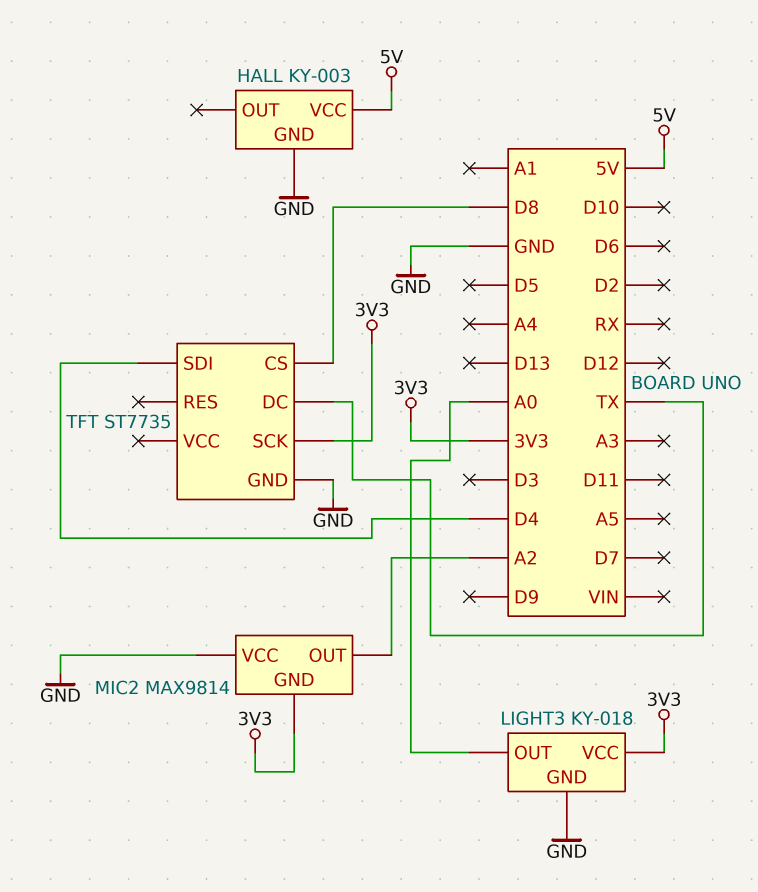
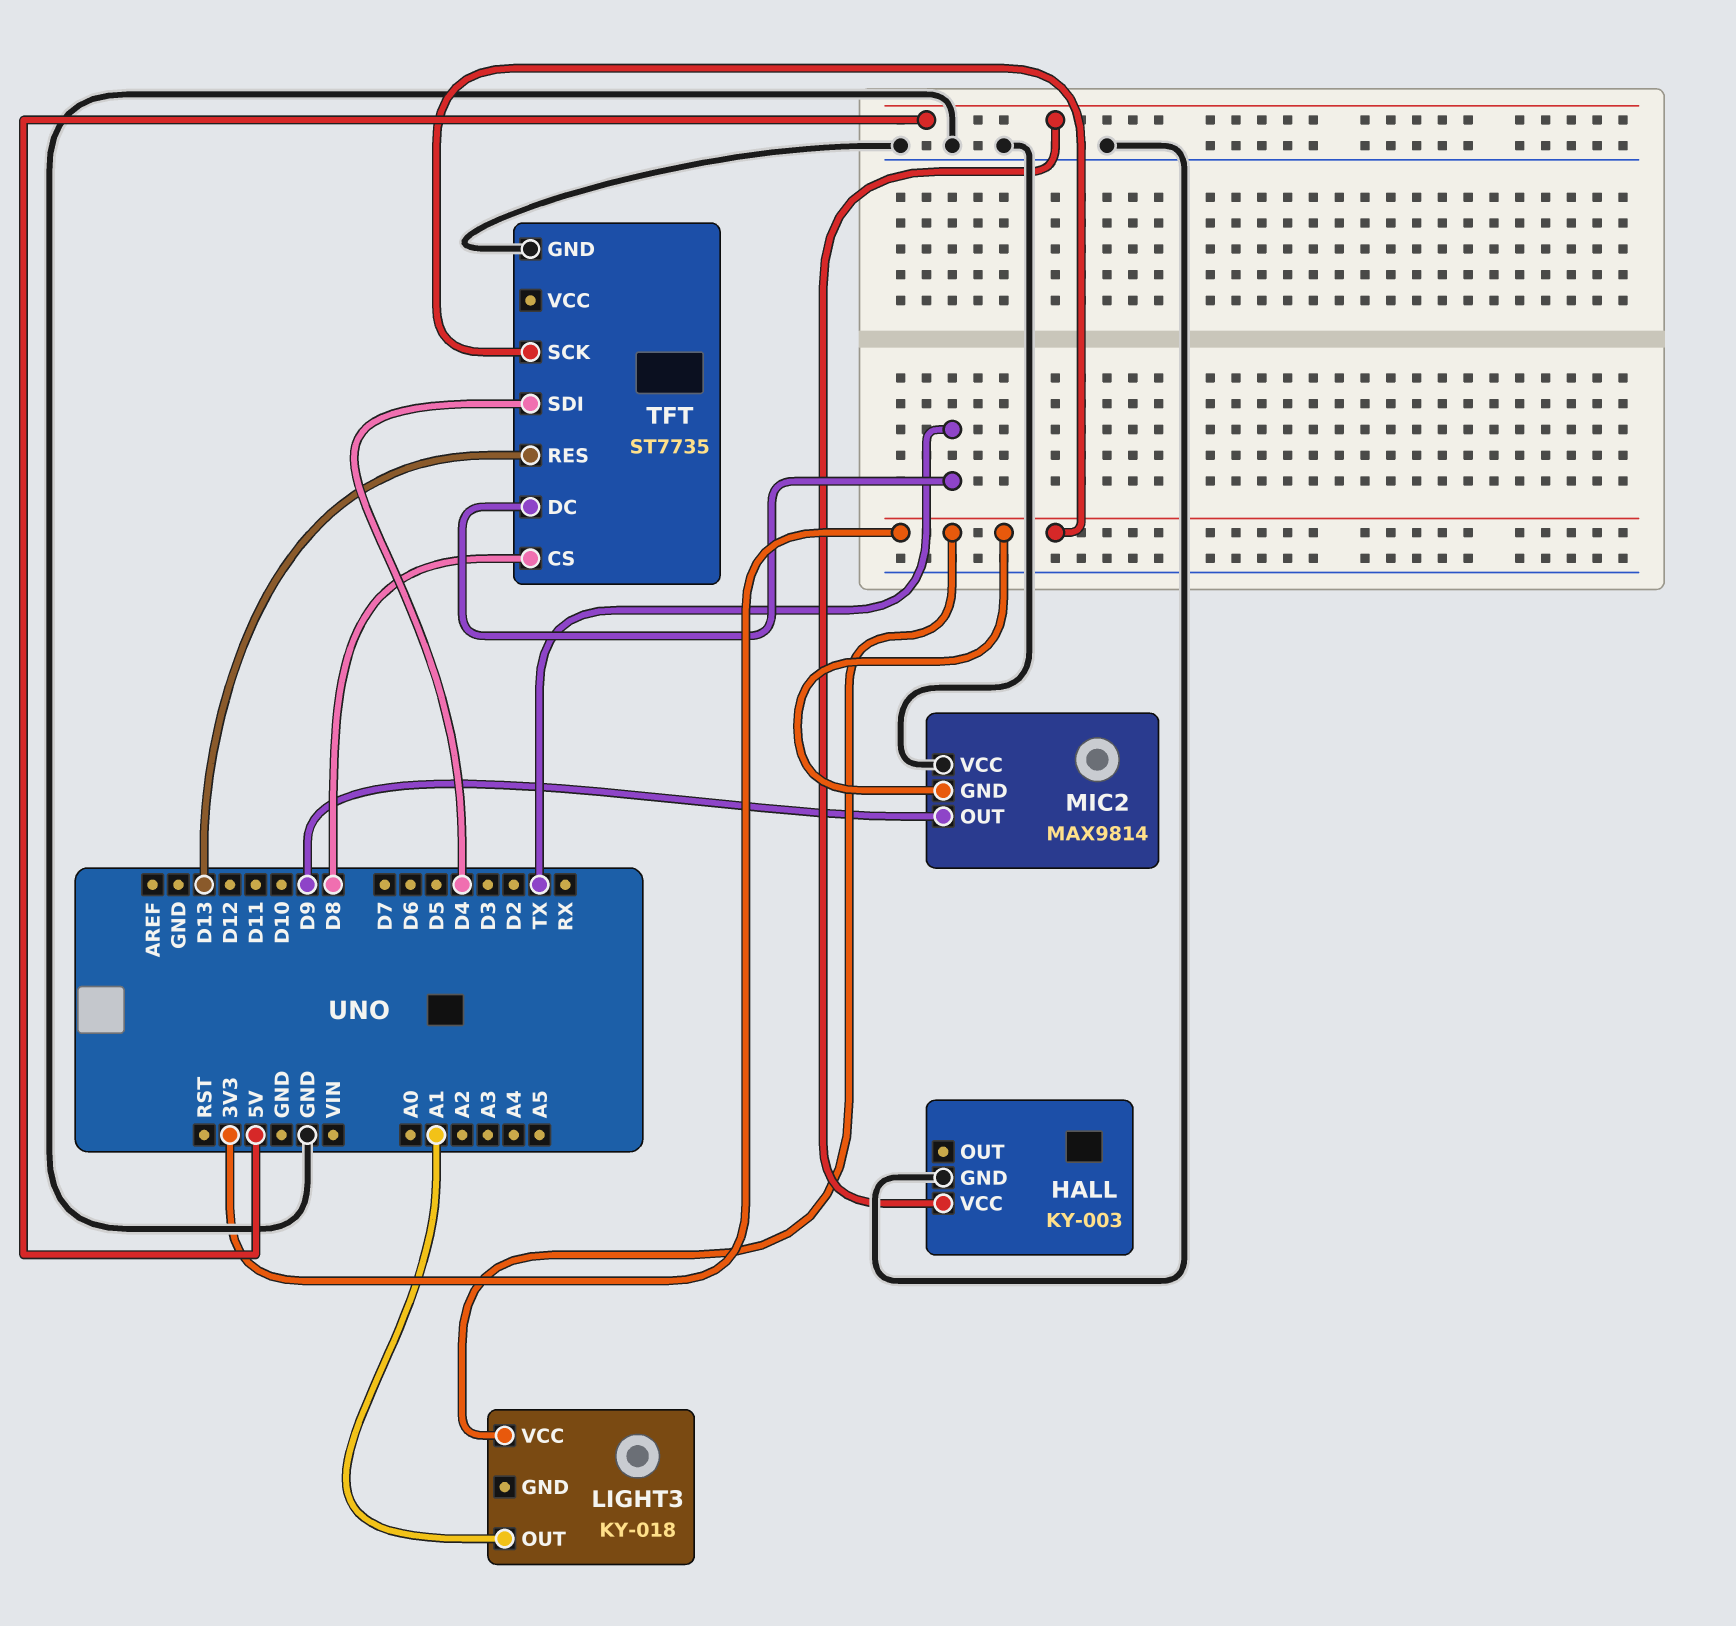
LIGHT3 pin GND: GND -> none
LIGHT3 pin OUT: A0 -> A1
MIC2 pin OUT: A2 -> D9
TFT pin RES: none -> D13

